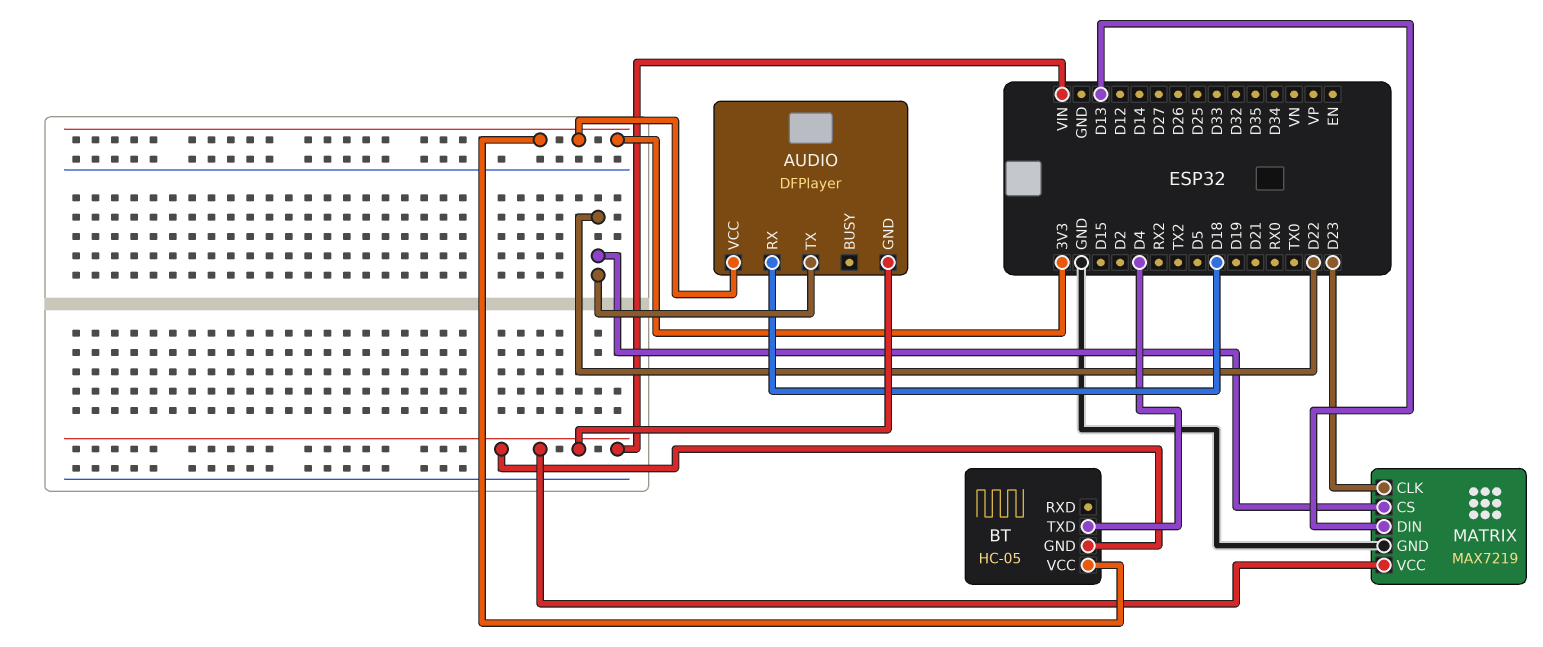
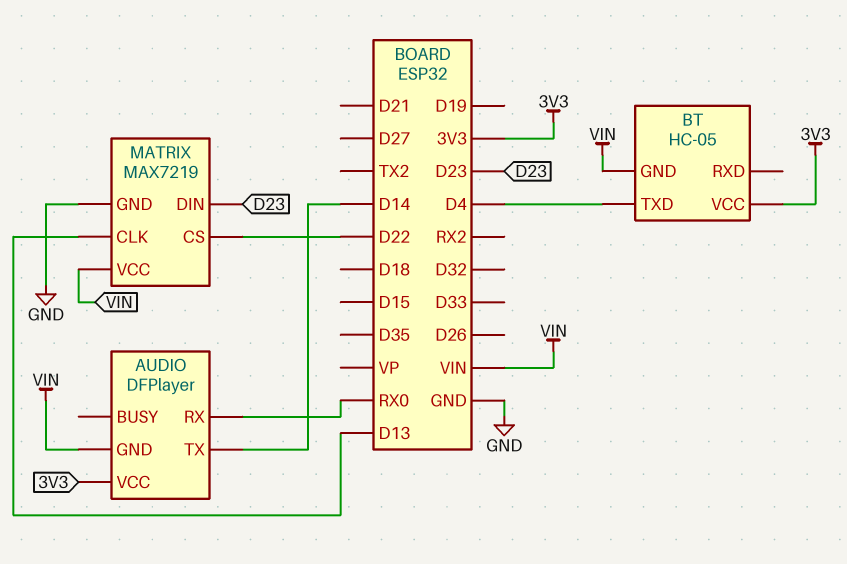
AUDIO pin RX: D18 -> RX0
AUDIO pin TX: D22 -> D14
MATRIX pin CLK: D23 -> D13
MATRIX pin DIN: D13 -> D23

